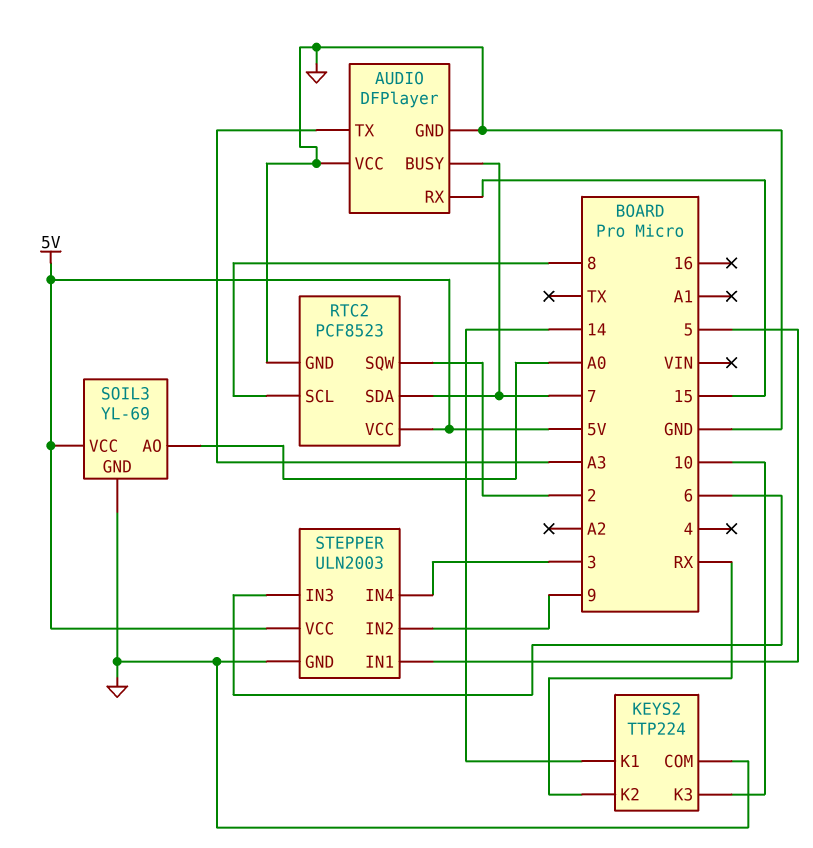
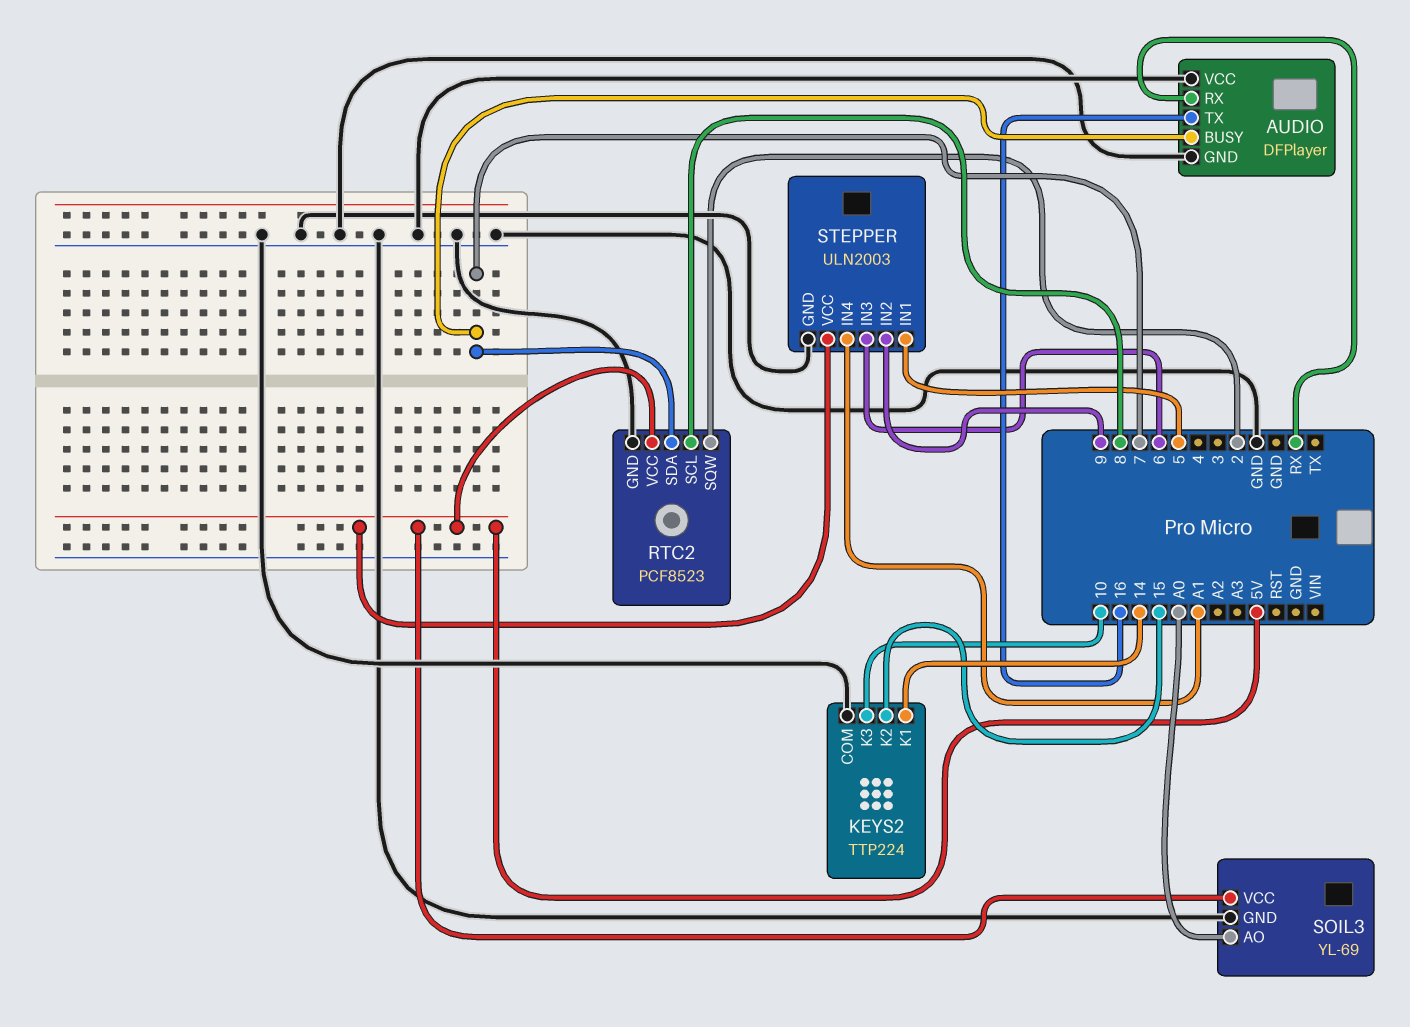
AUDIO pin RX: 15 -> RX
AUDIO pin TX: A3 -> 16
KEYS2 pin K2: RX -> 15
STEPPER pin IN4: 3 -> A1

